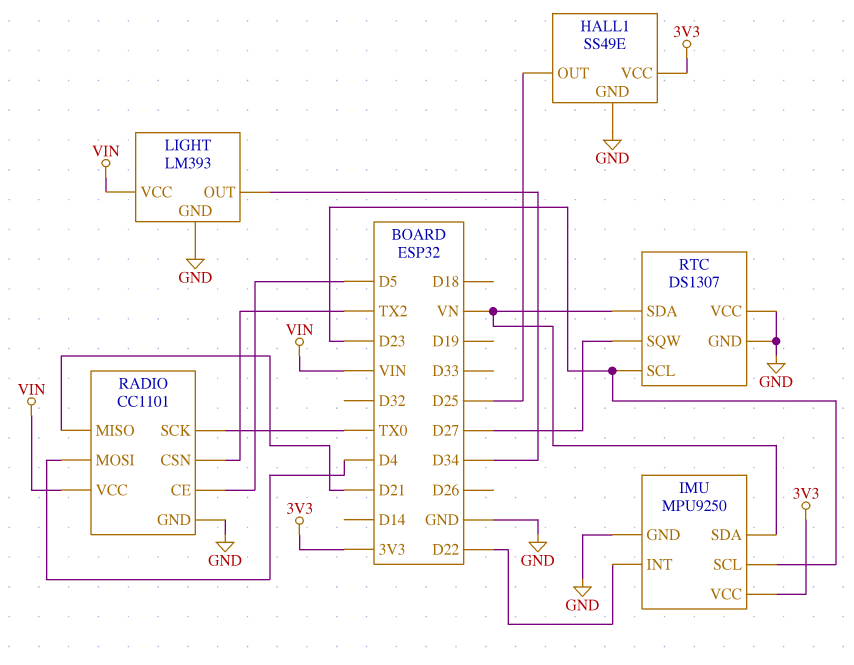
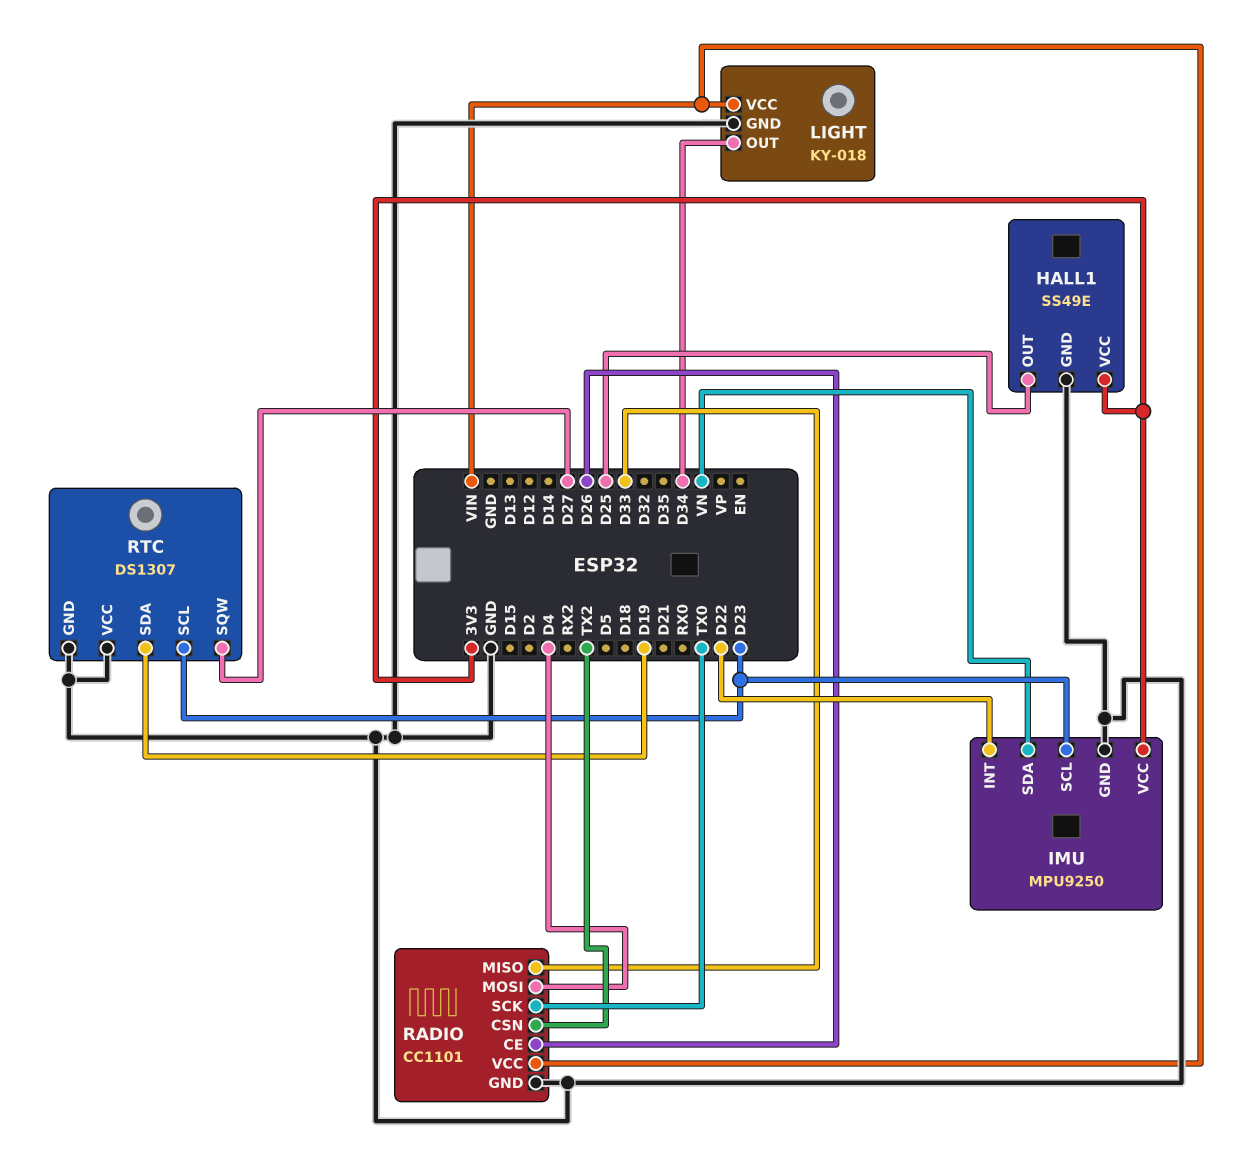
LIGHT: LM393 -> KY-018
RADIO pin CE: D5 -> D26
RADIO pin MISO: D21 -> D33
RTC pin SDA: VN -> D19

